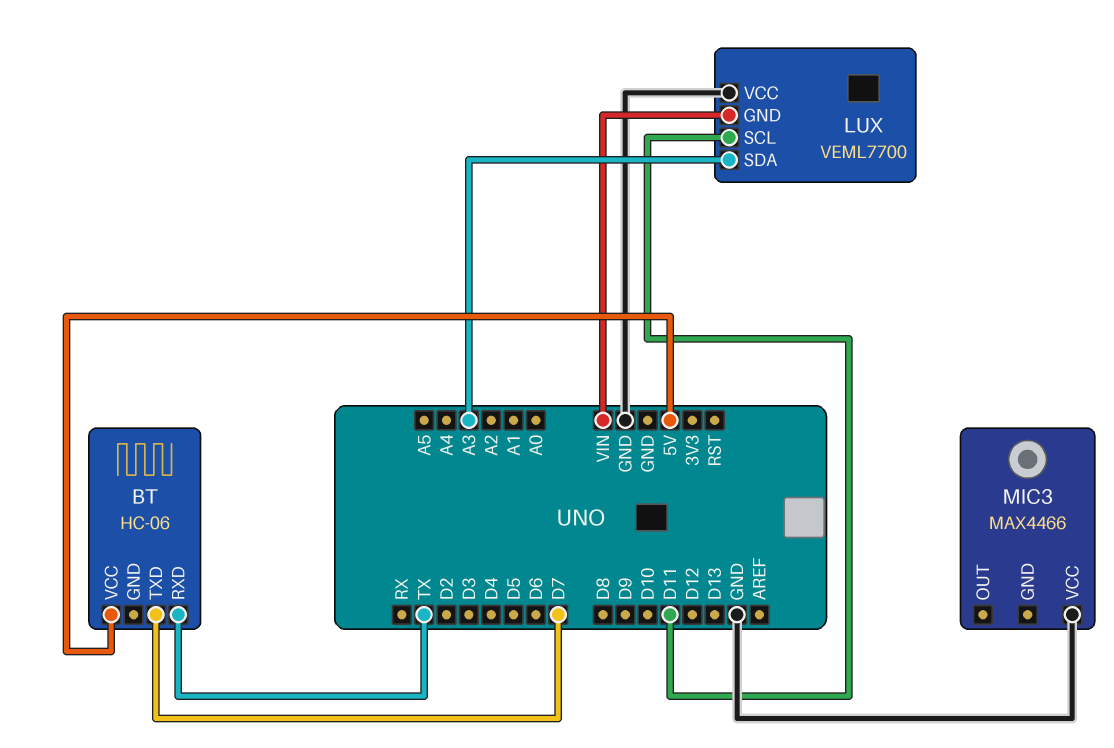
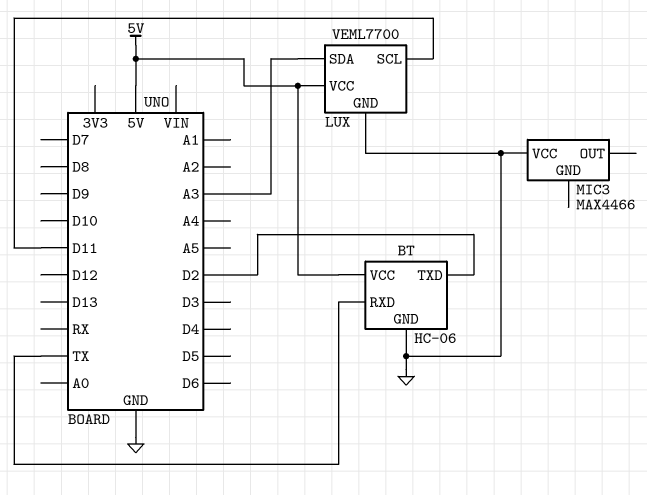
BT pin GND: none -> GND
BT pin TXD: D7 -> D2
LUX pin GND: VIN -> GND
LUX pin VCC: GND -> 5V

